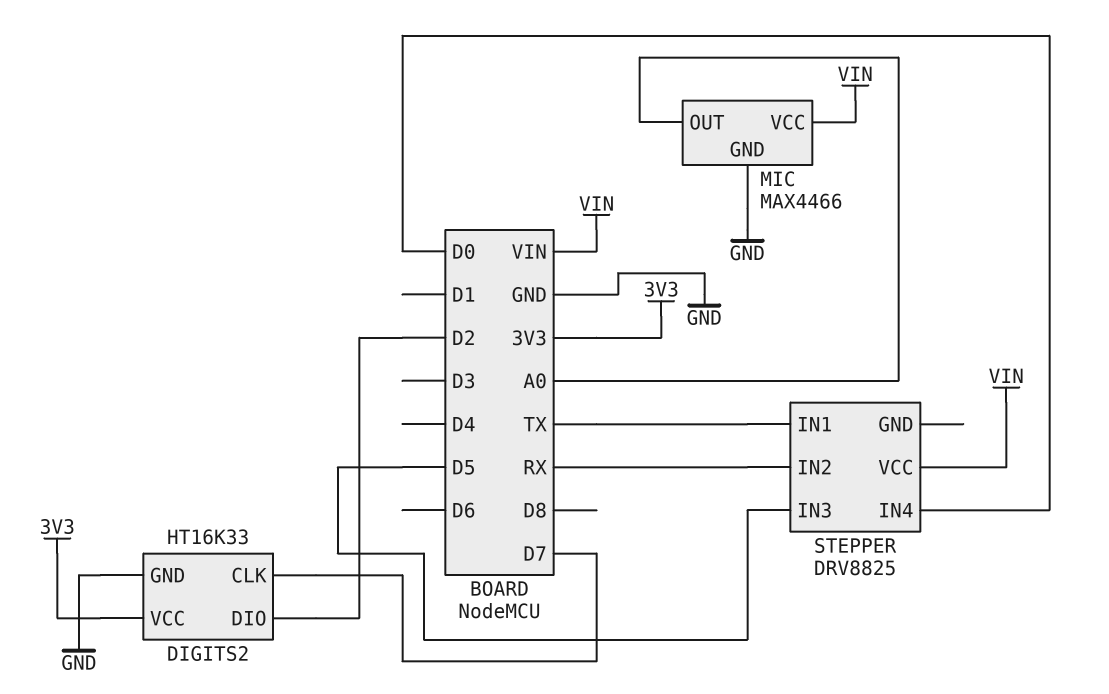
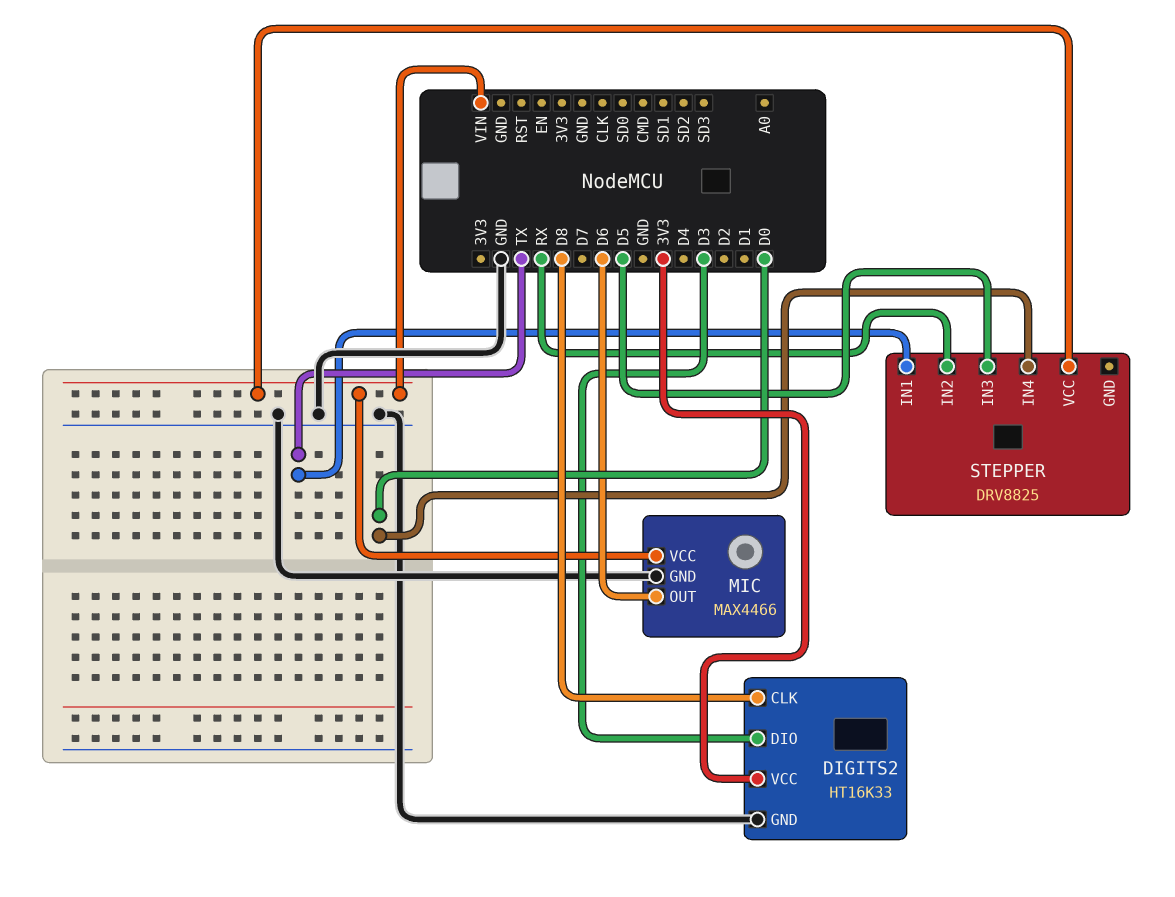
DIGITS2 pin CLK: D7 -> D8
DIGITS2 pin DIO: D2 -> D3
MIC pin OUT: A0 -> D6

